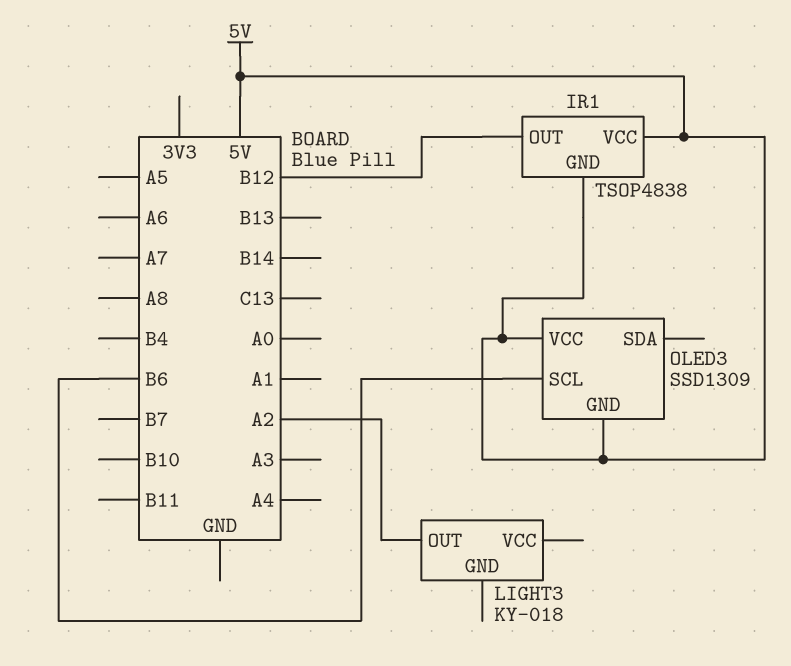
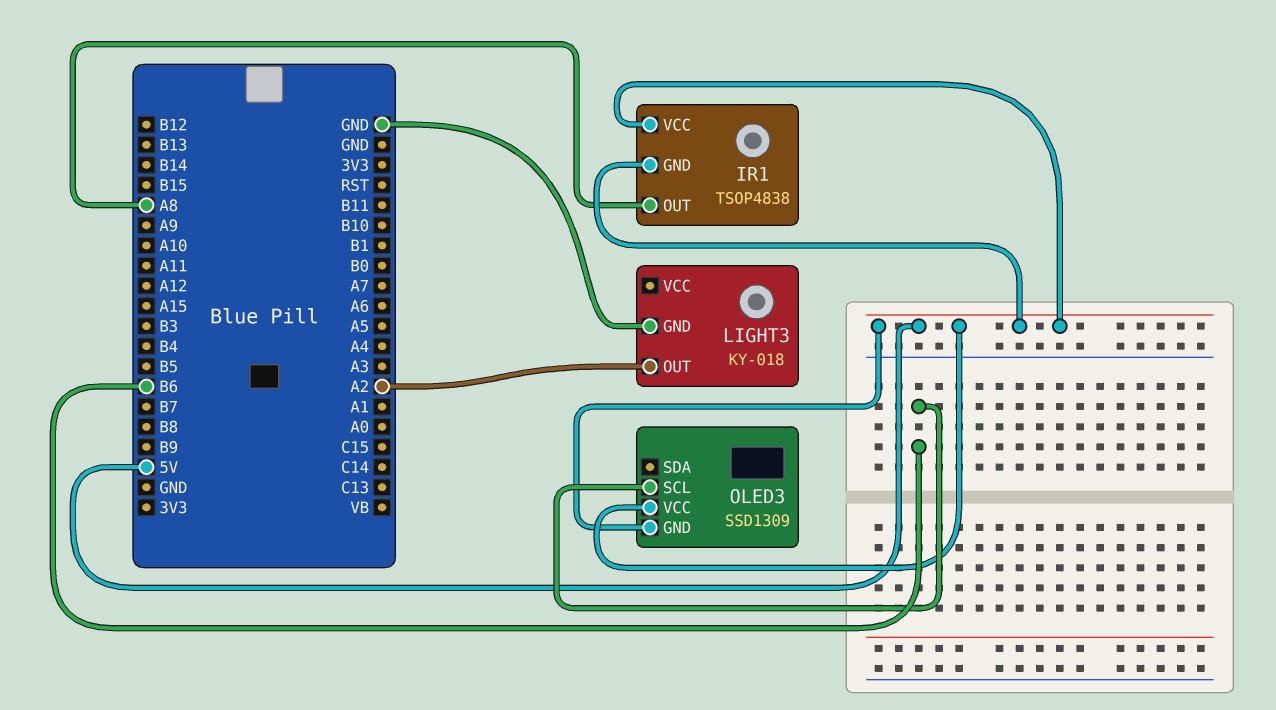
IR1 pin OUT: B12 -> A8
LIGHT3 pin GND: none -> GND

